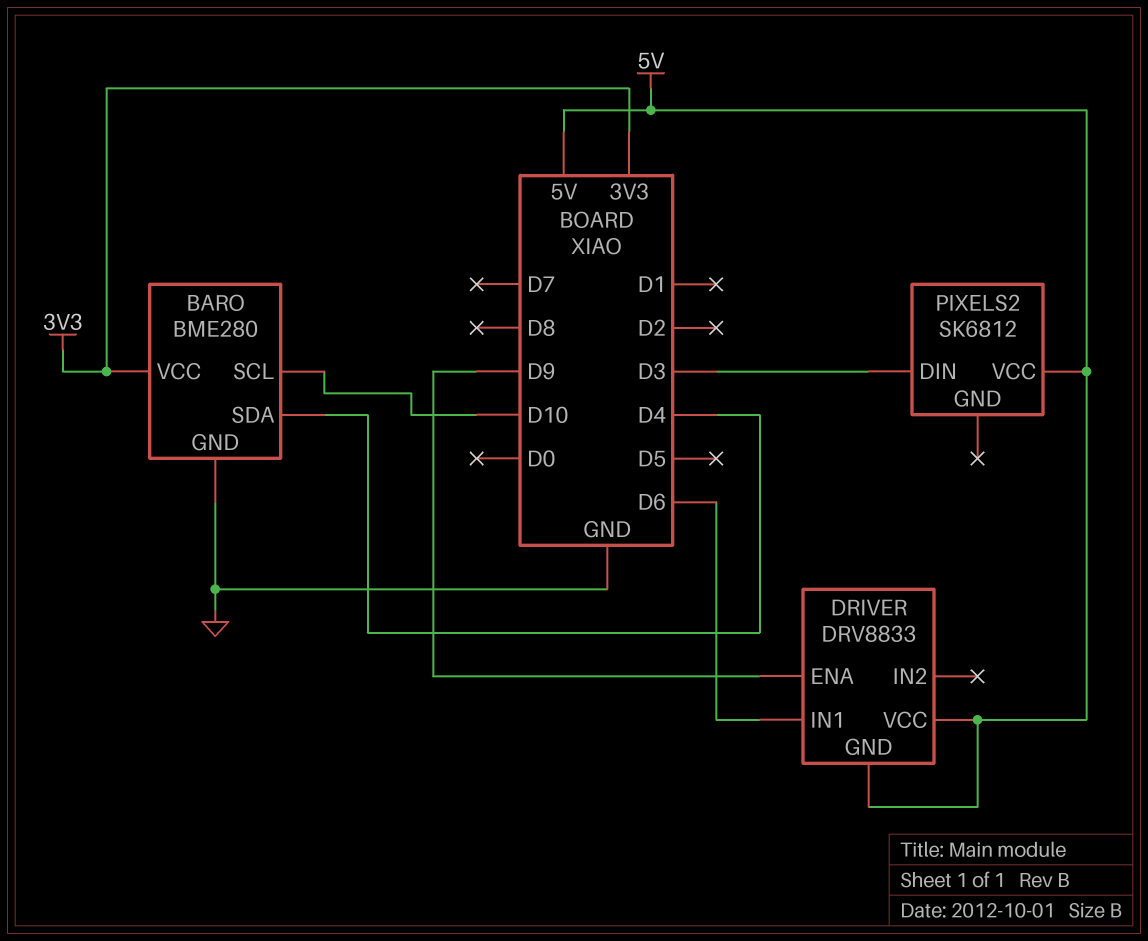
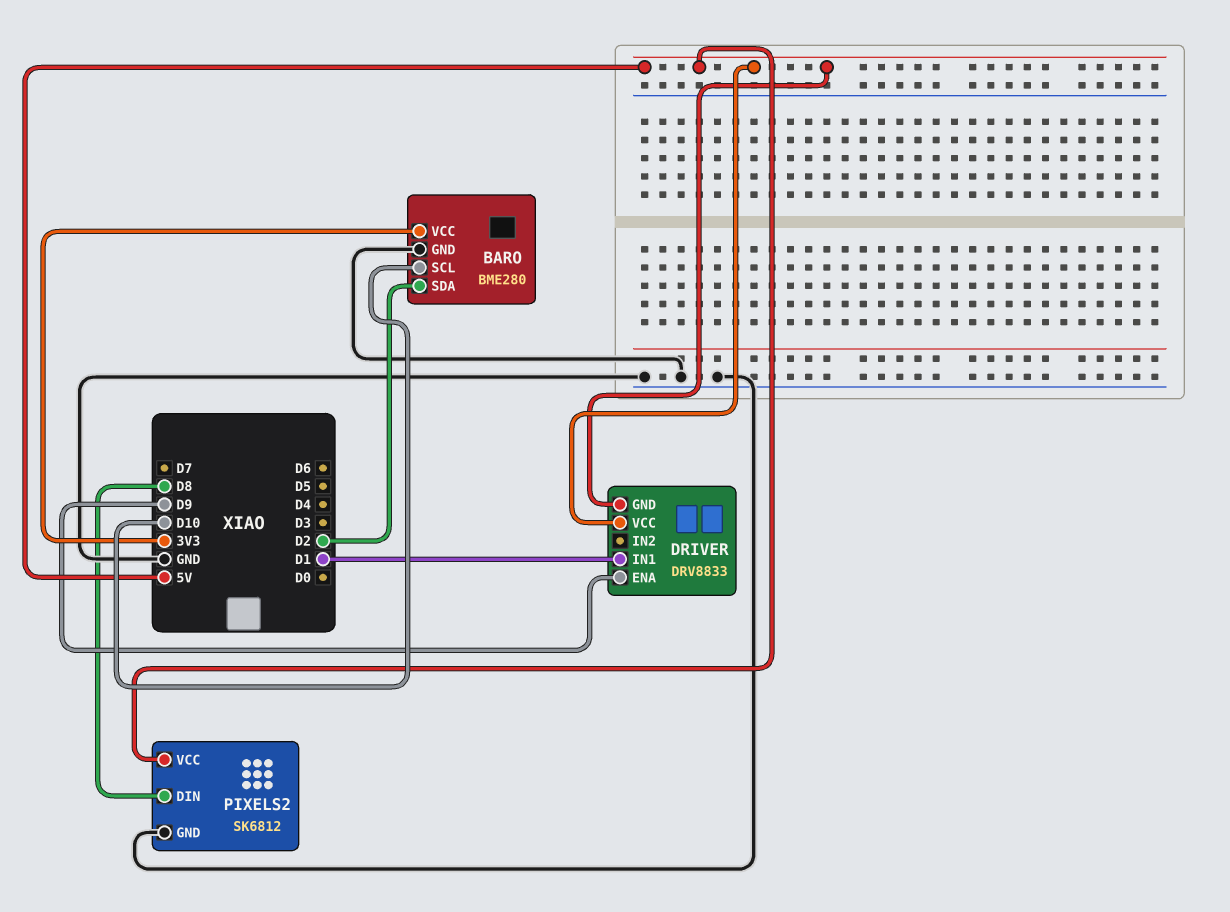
BARO pin SDA: D4 -> D2
DRIVER pin IN1: D6 -> D1
PIXELS2 pin DIN: D3 -> D8
PIXELS2 pin GND: none -> GND

